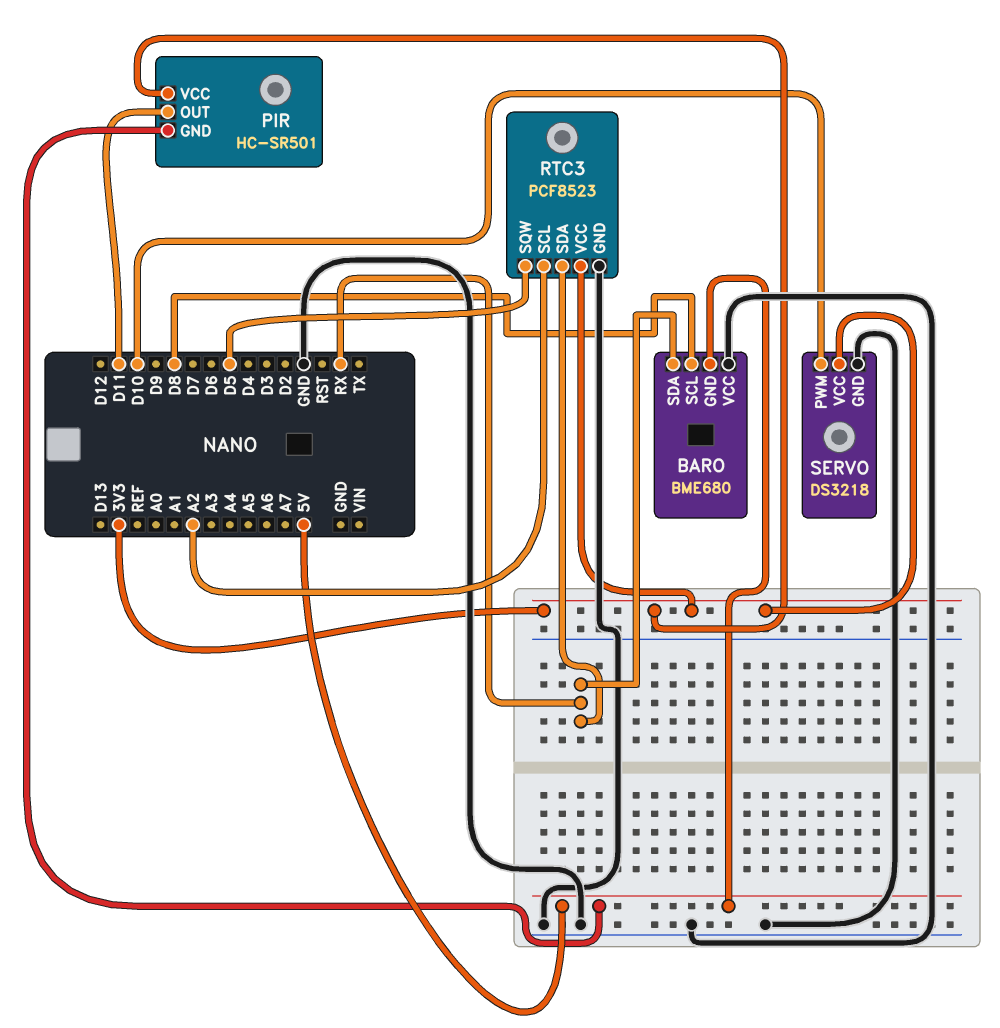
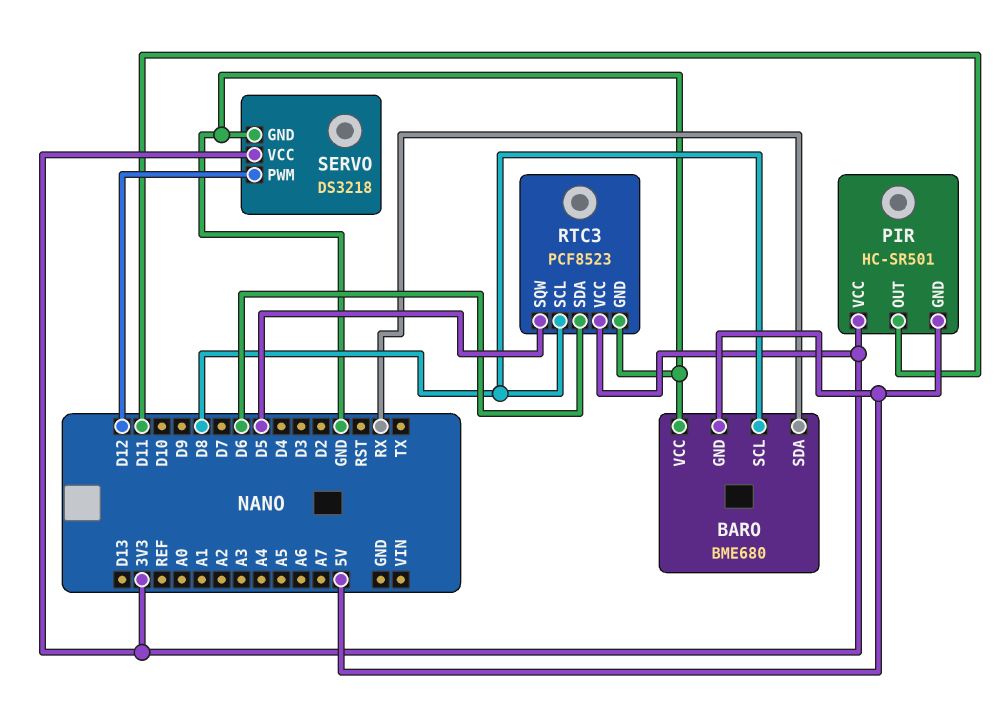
RTC3 pin SCL: A2 -> D8
RTC3 pin SDA: RX -> D6
SERVO pin PWM: D10 -> D12

